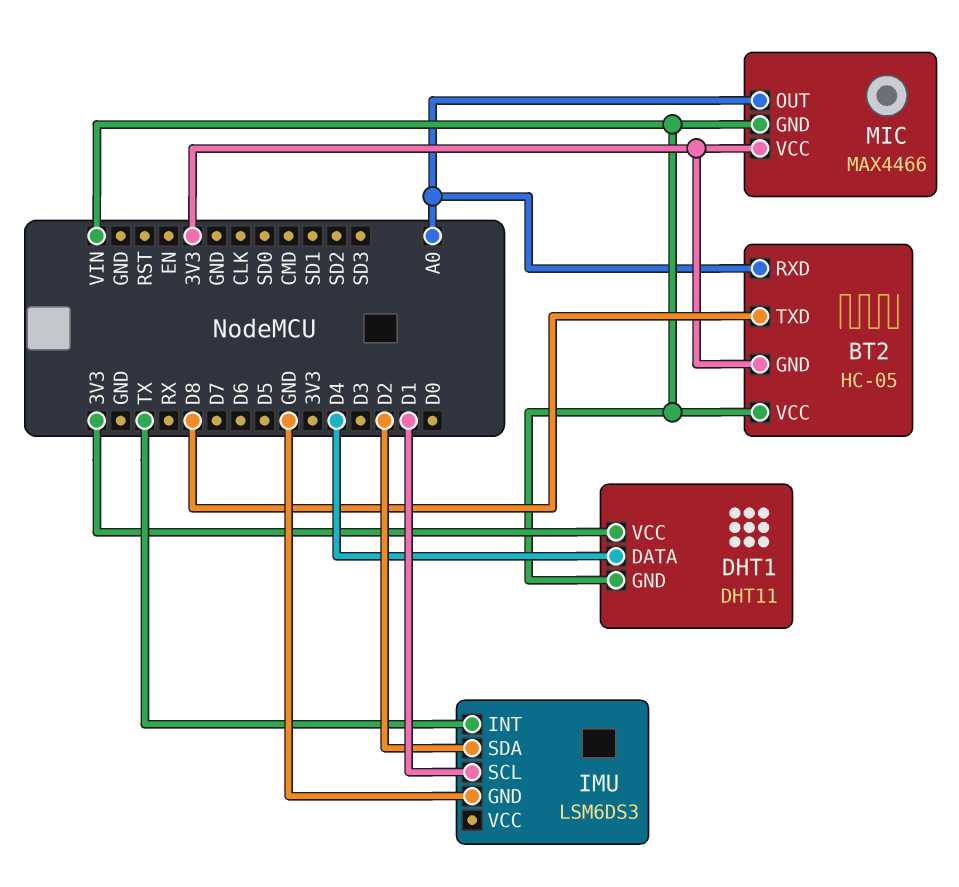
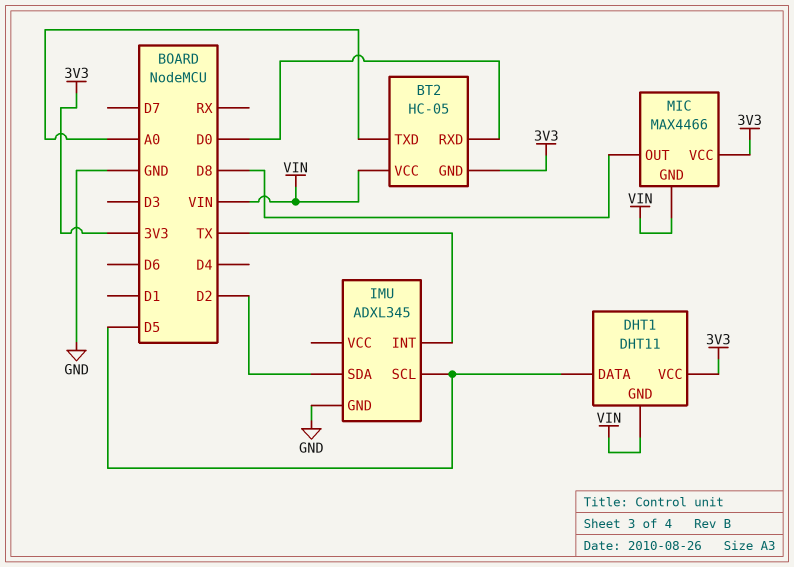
BT2 pin RXD: A0 -> D0
BT2 pin TXD: D8 -> A0
DHT1 pin DATA: D4 -> D5
IMU: LSM6DS3 -> ADXL345
IMU pin SCL: D1 -> D5
MIC pin OUT: A0 -> D8

